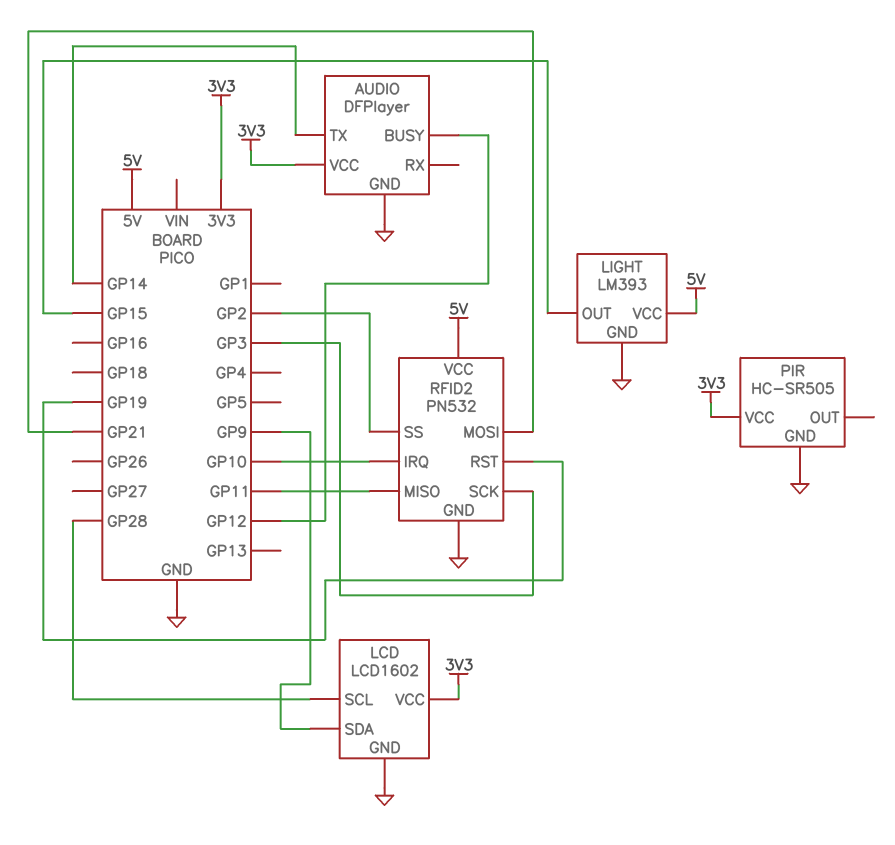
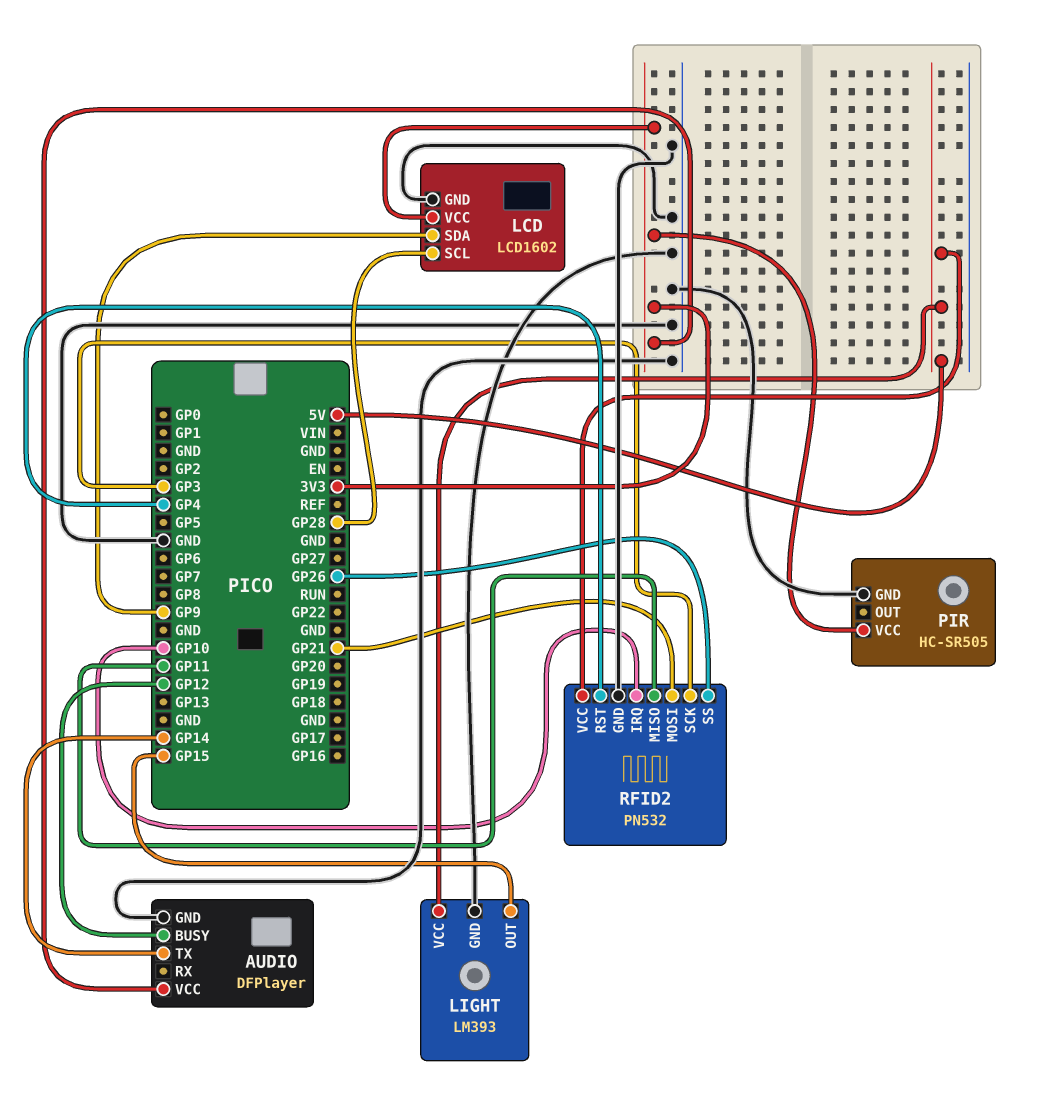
RFID2 pin RST: GP19 -> GP4
RFID2 pin SS: GP2 -> GP26

